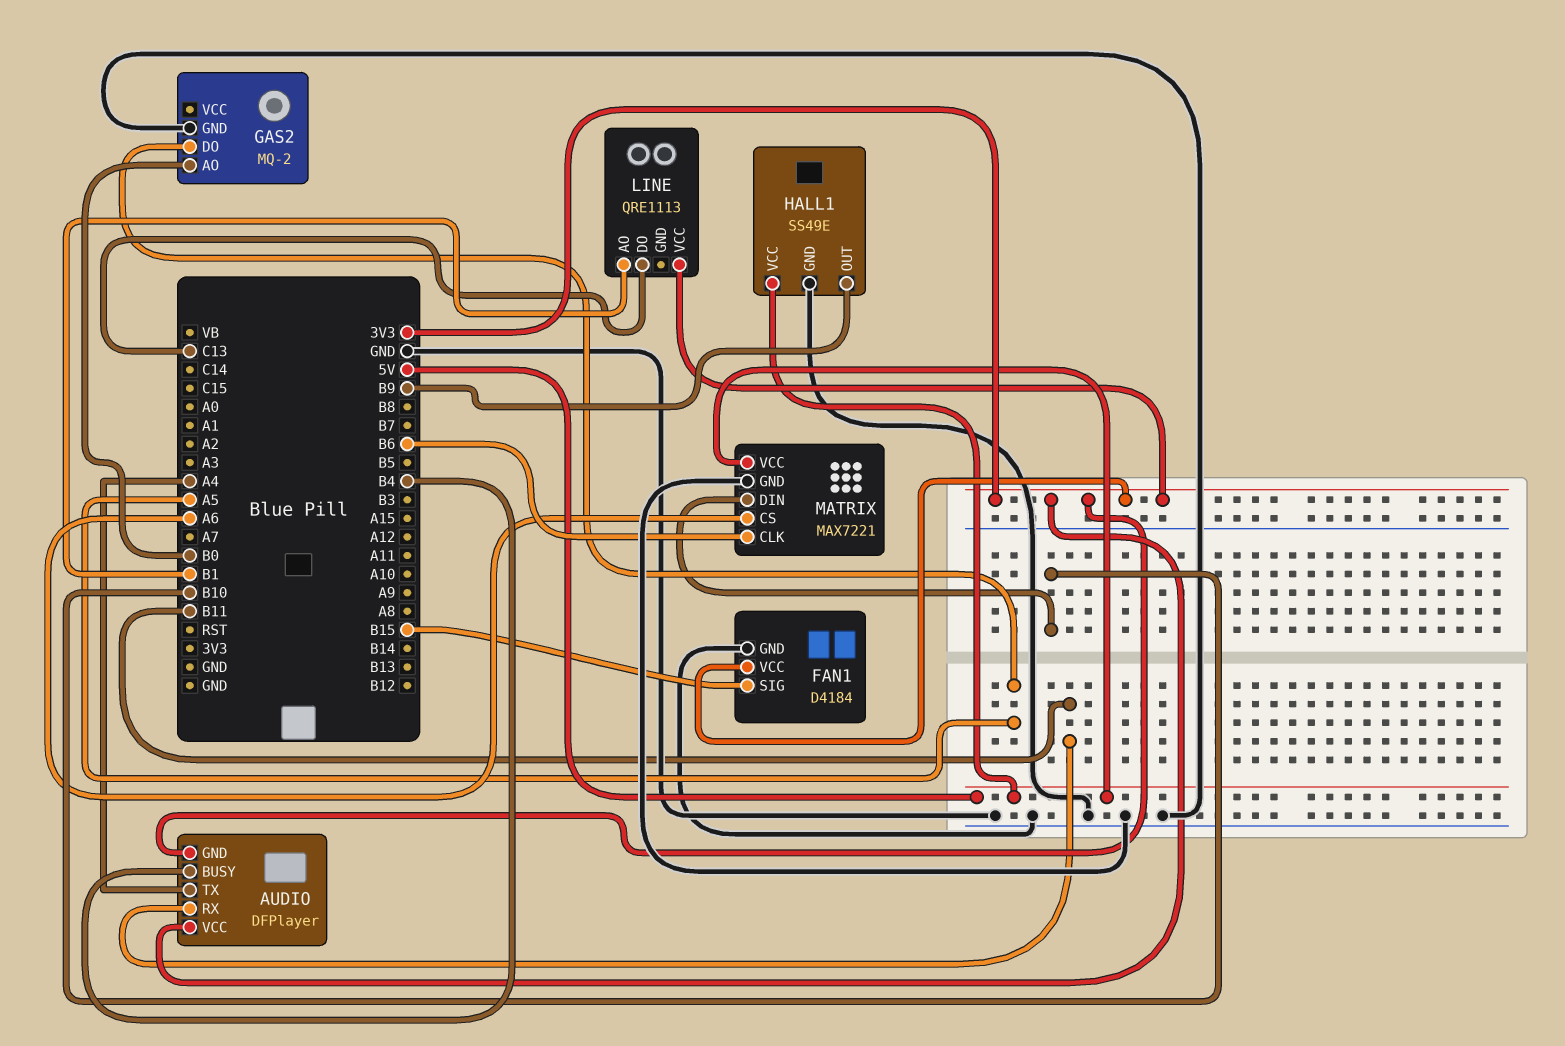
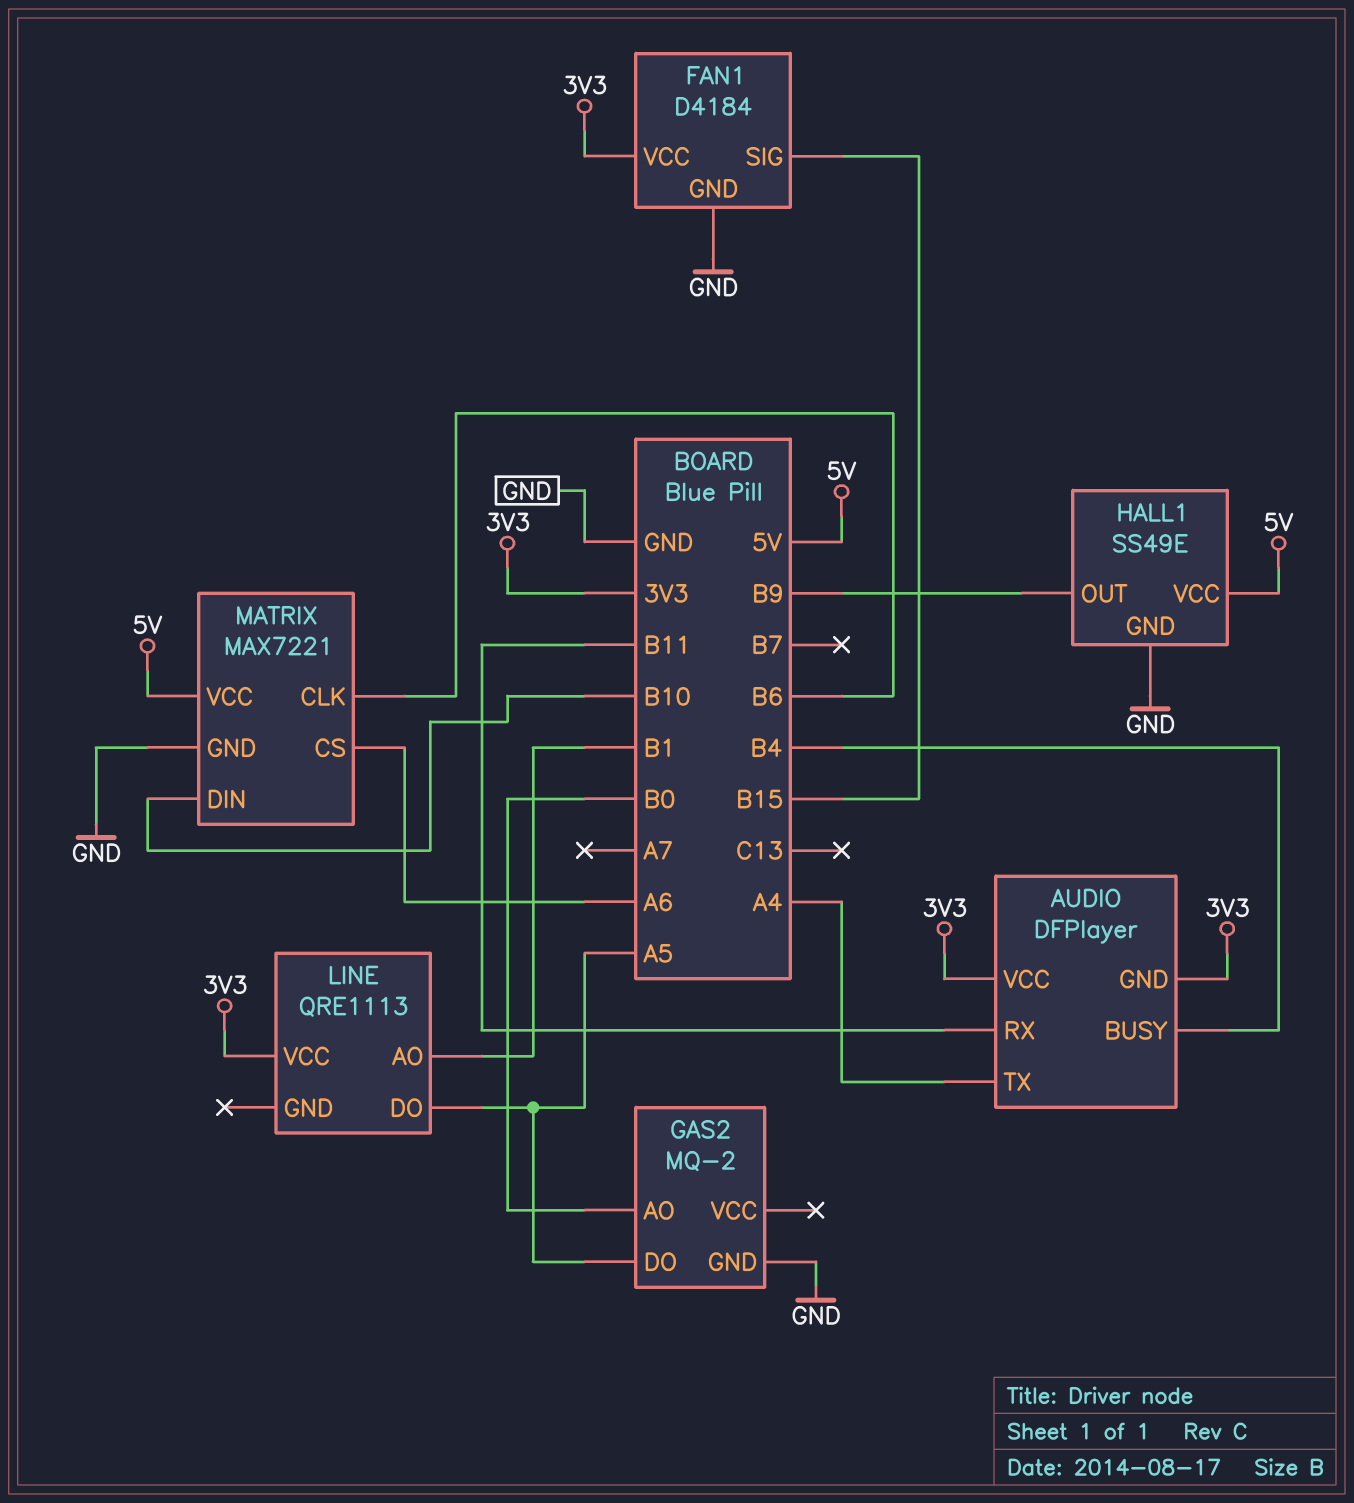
LINE pin DO: C13 -> A5

